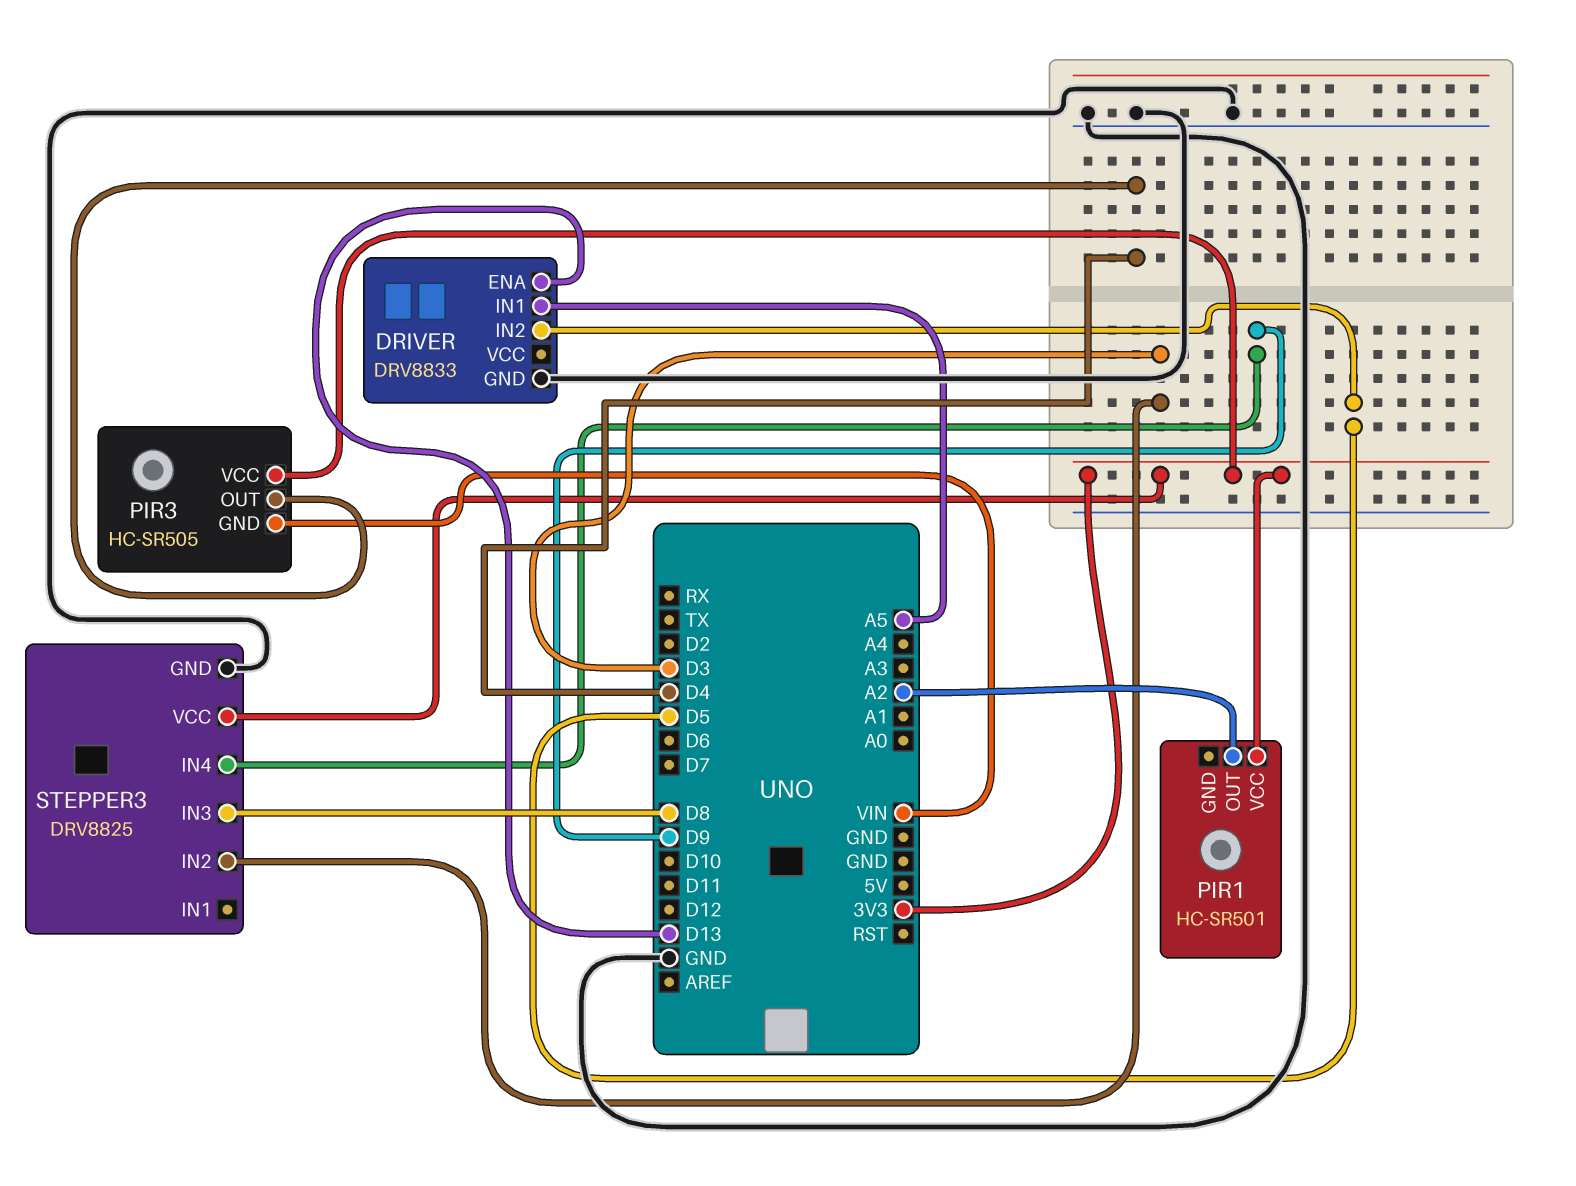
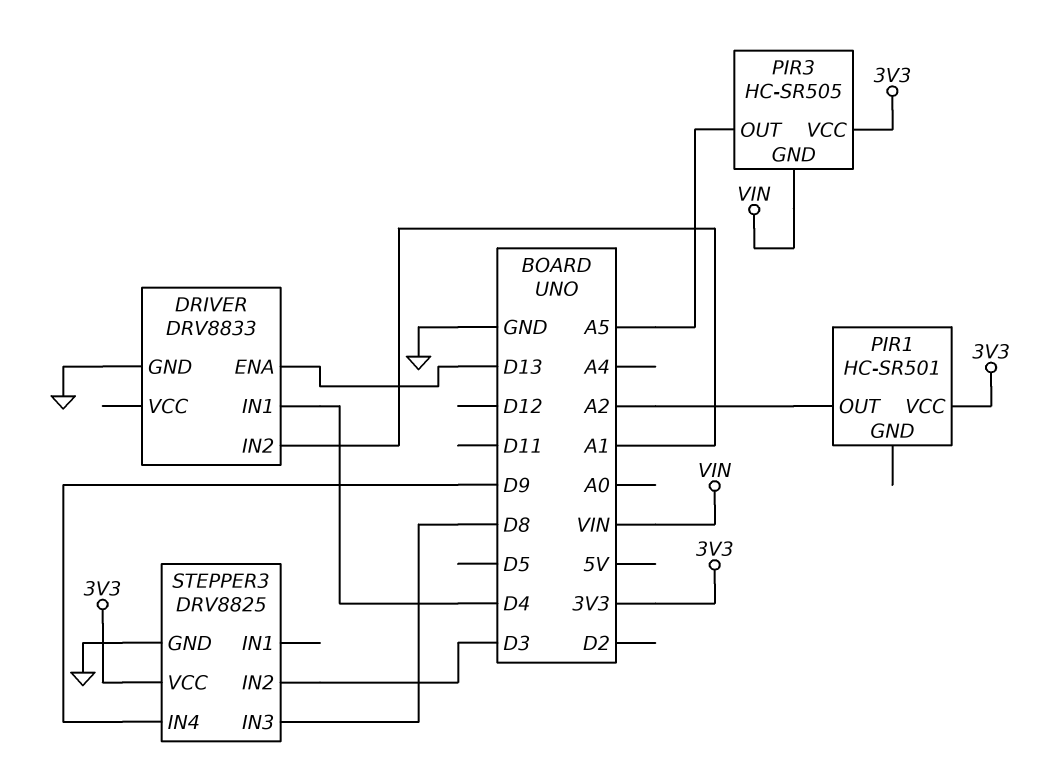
DRIVER pin IN1: A5 -> D4
DRIVER pin IN2: D5 -> A1
PIR3 pin OUT: D4 -> A5

